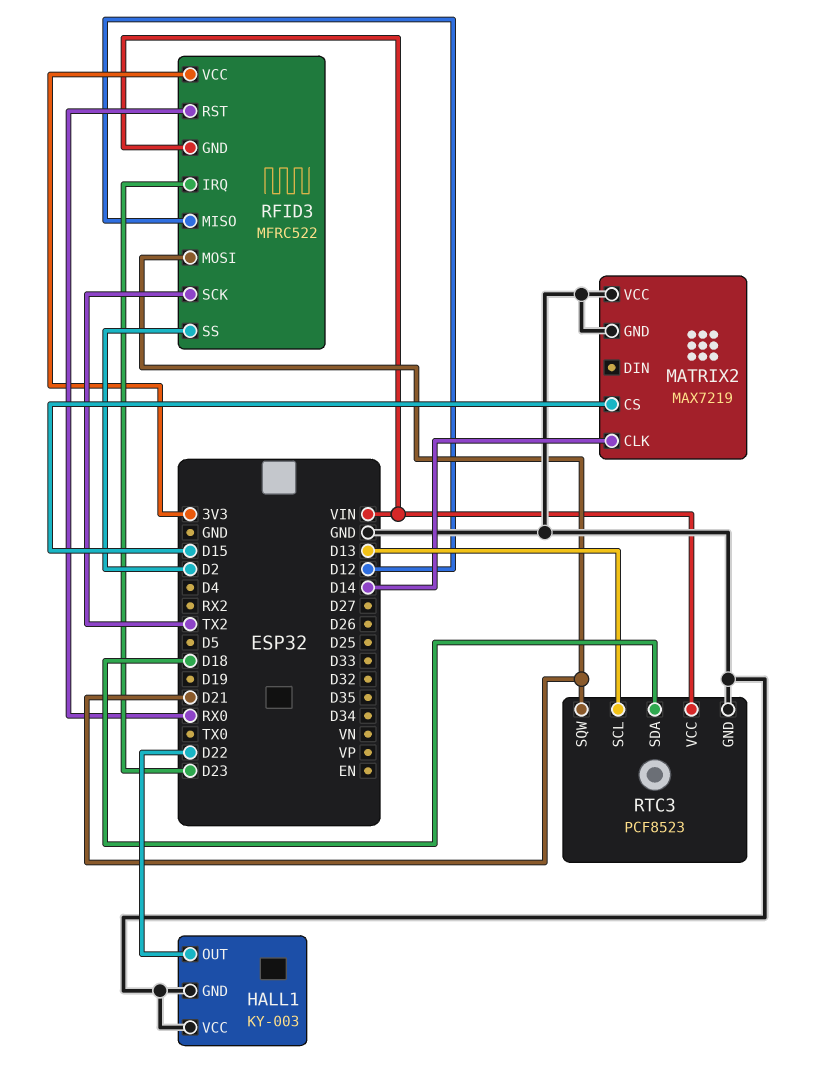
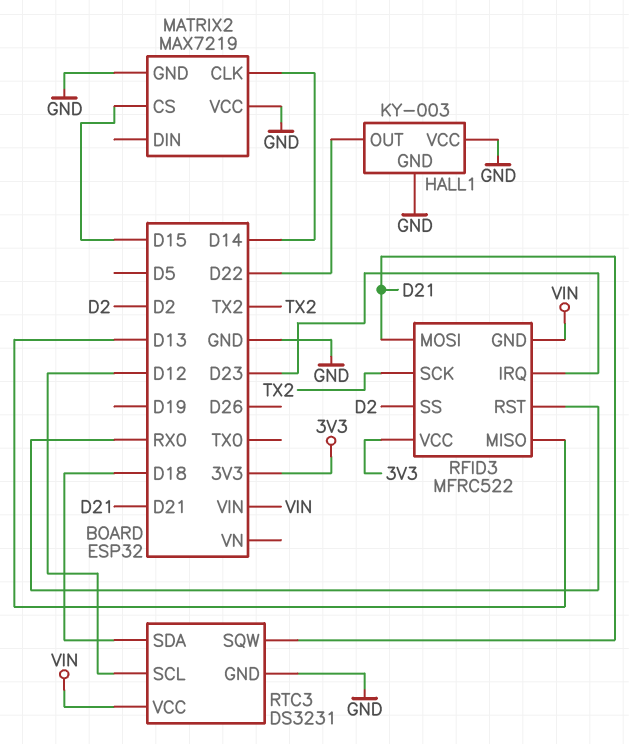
RFID3 pin MISO: D12 -> D13
RTC3: PCF8523 -> DS3231
RTC3 pin SCL: D13 -> D12

